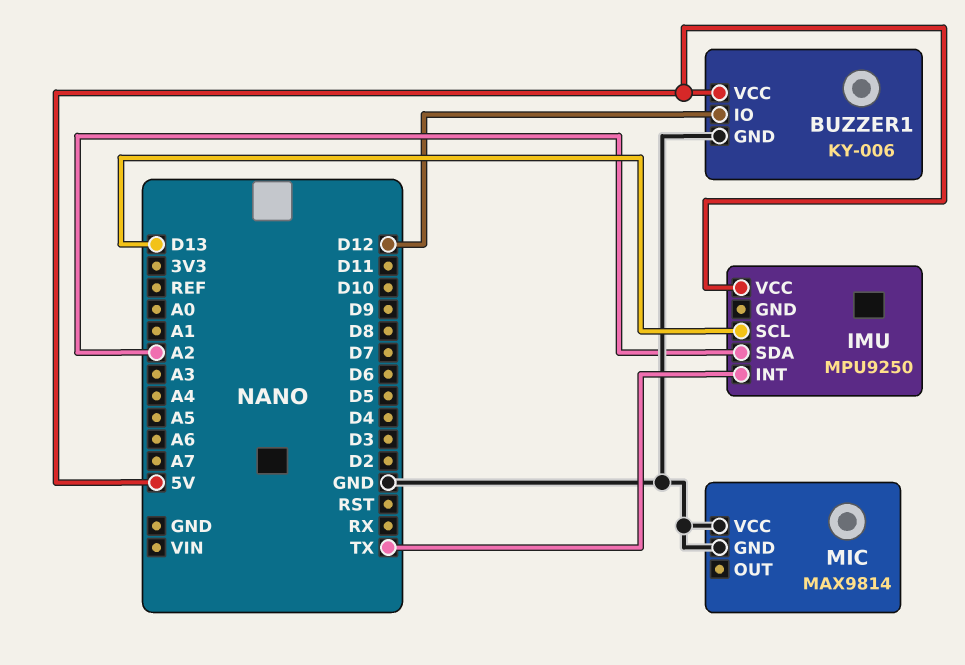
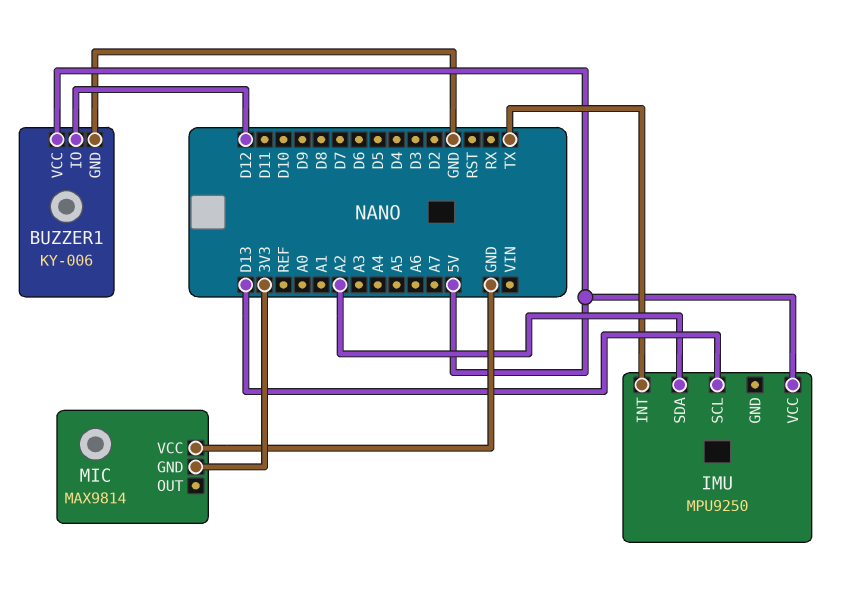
MIC pin GND: GND -> 3V3

